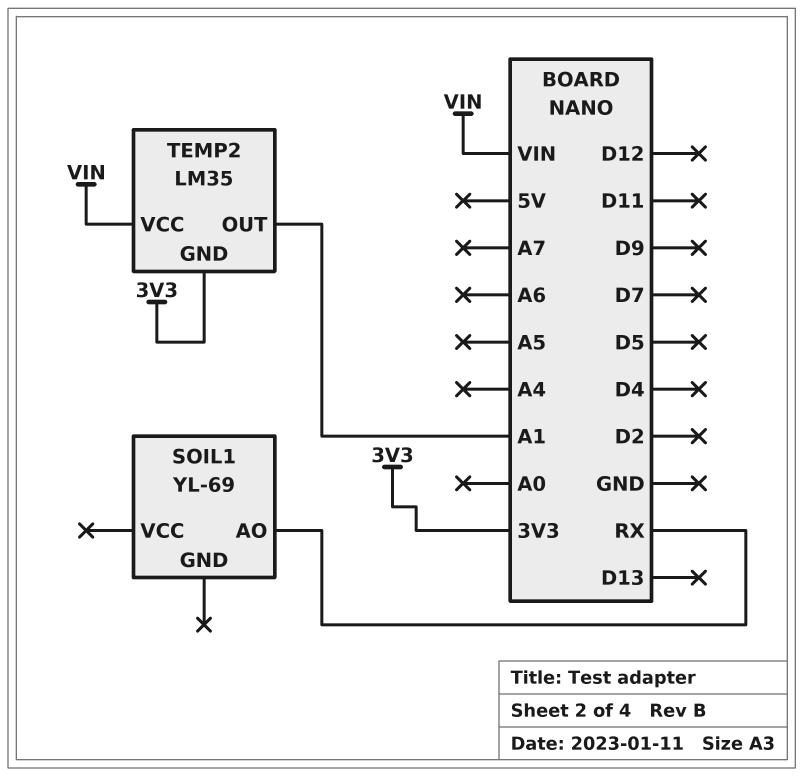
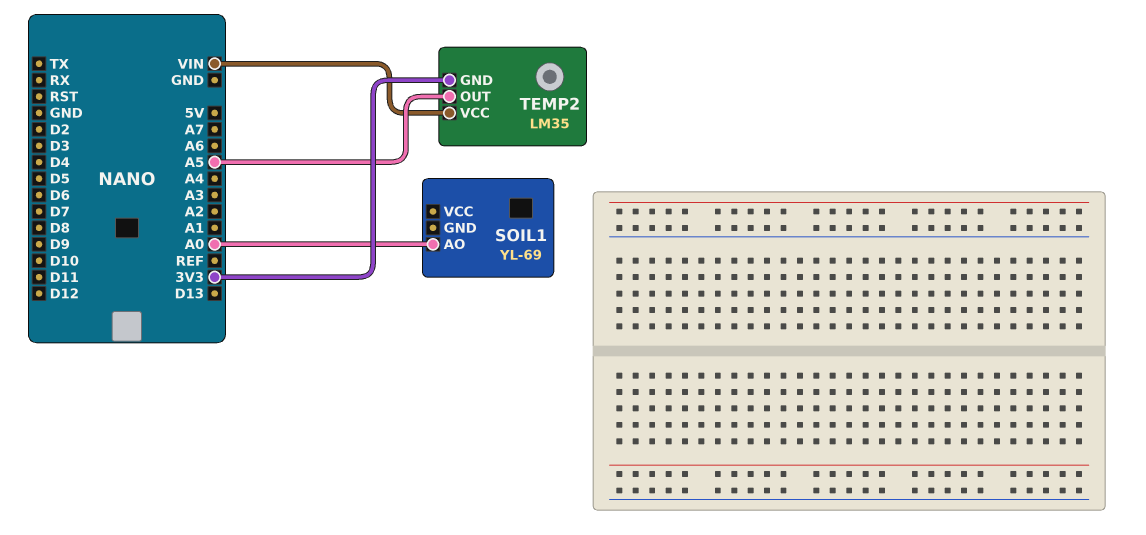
SOIL1 pin AO: RX -> A0
TEMP2 pin OUT: A1 -> A5

